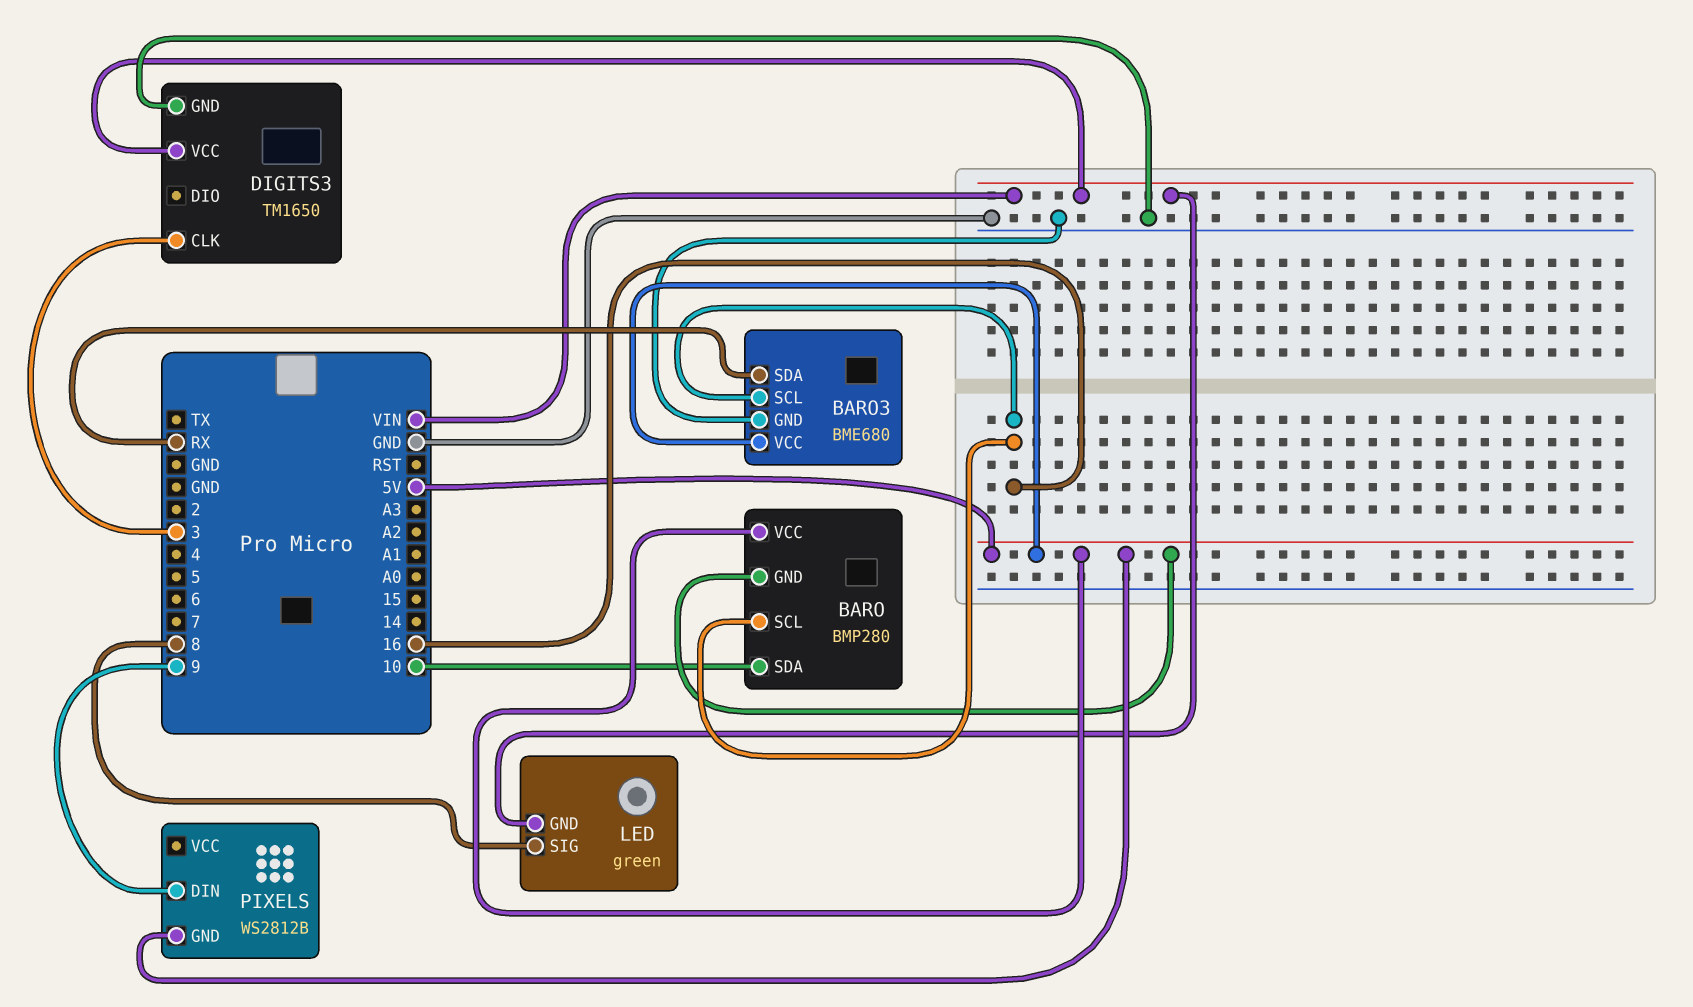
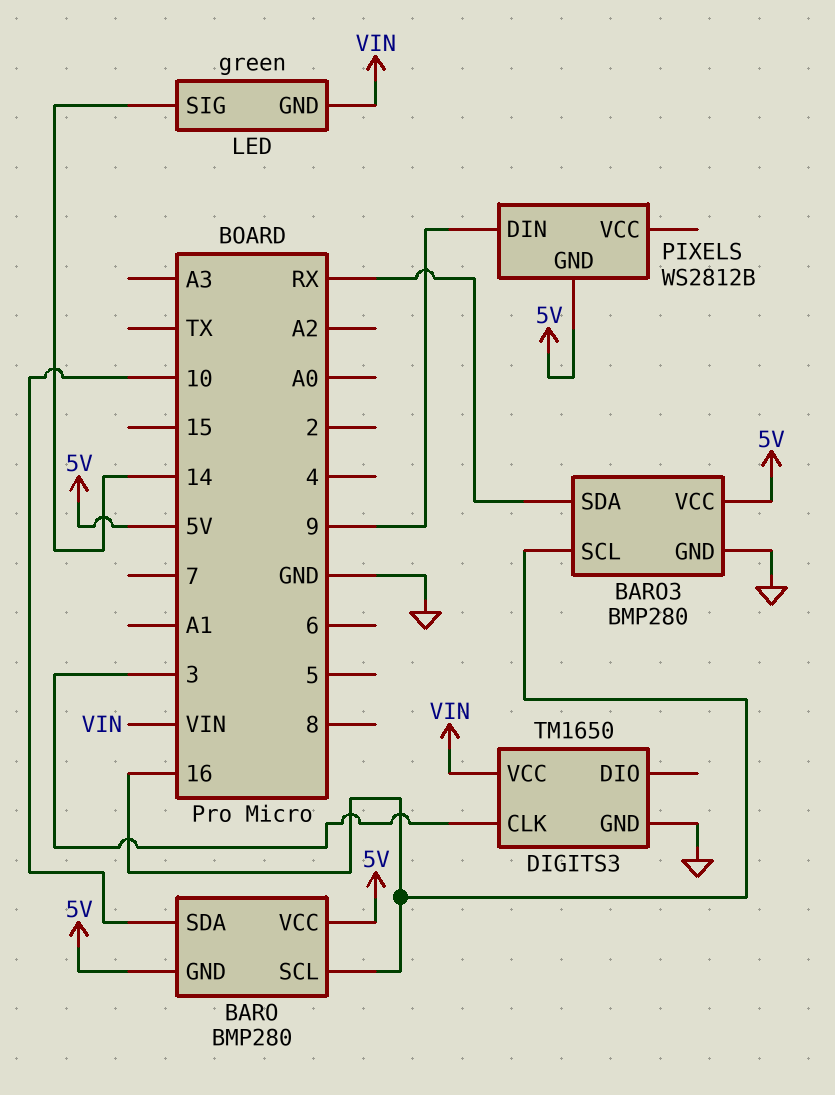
BARO3: BME680 -> BMP280
LED pin SIG: 8 -> 14

